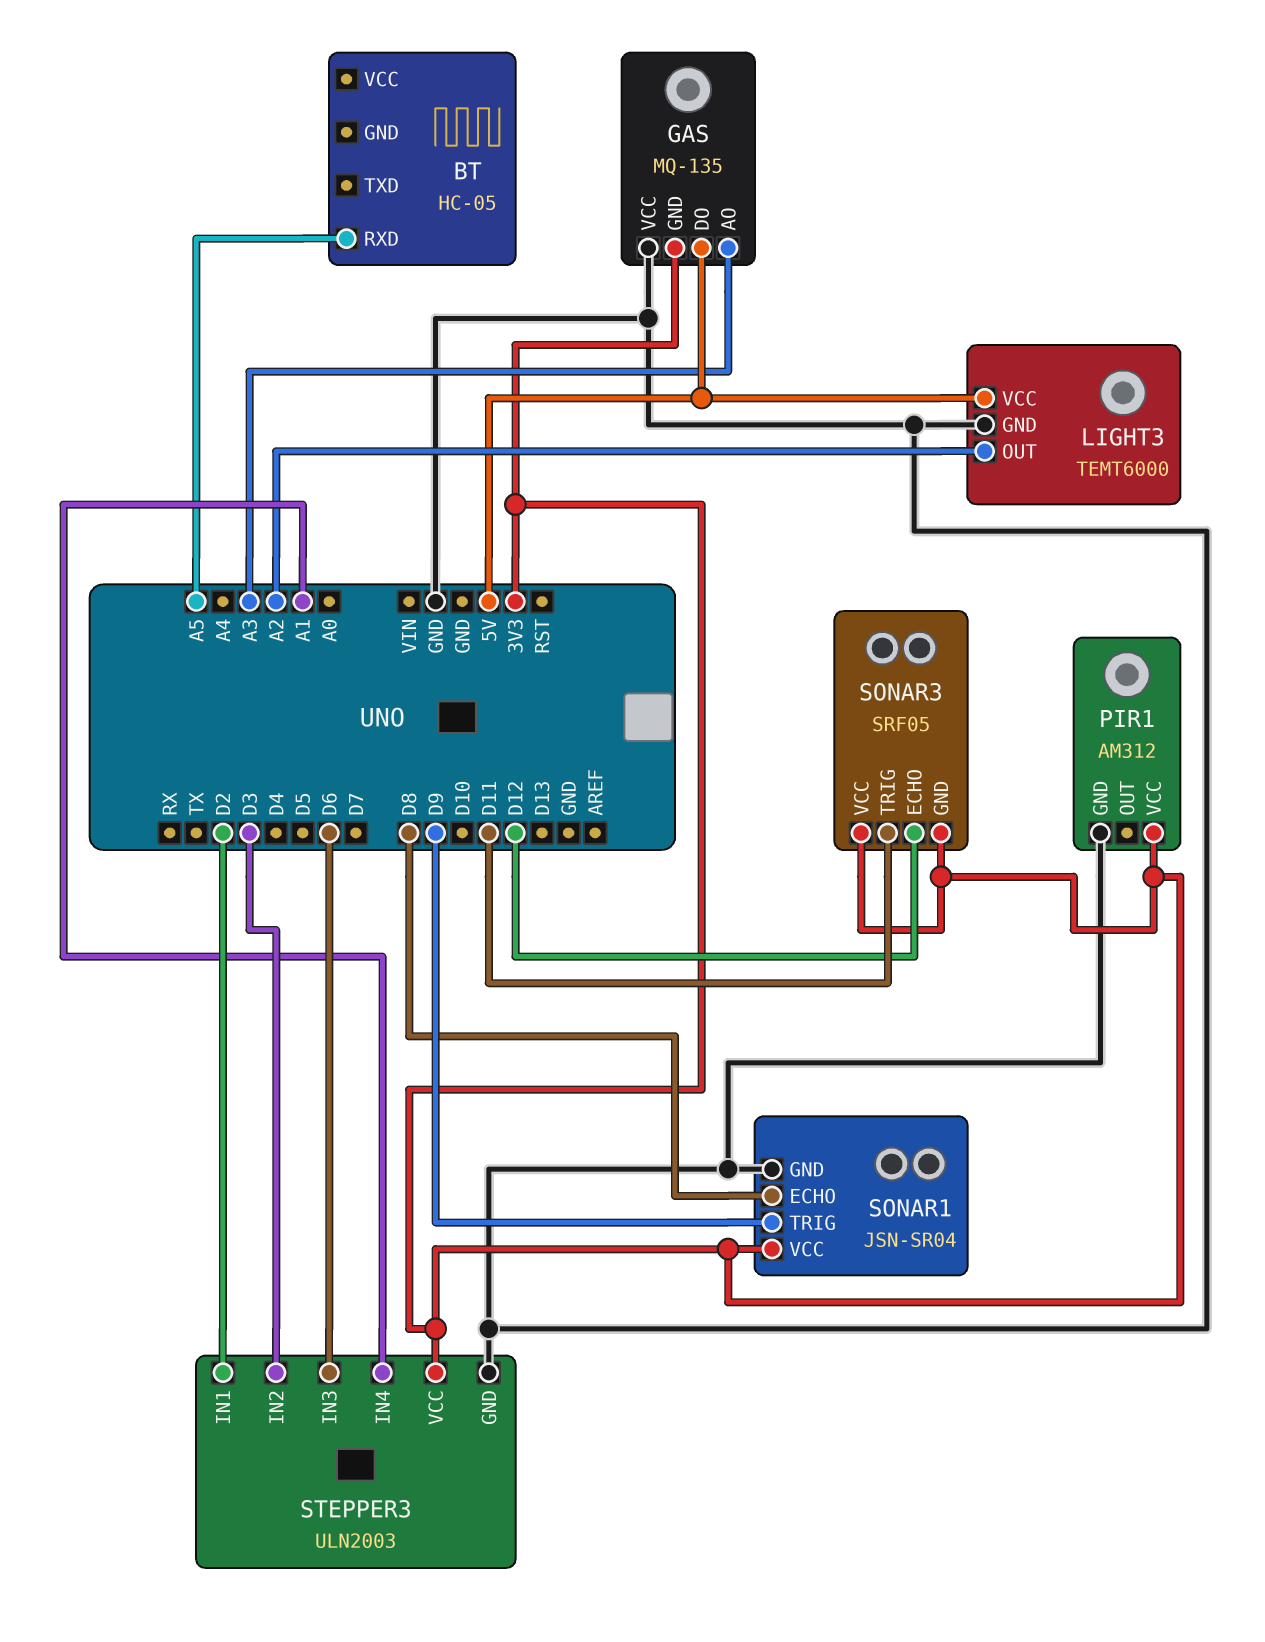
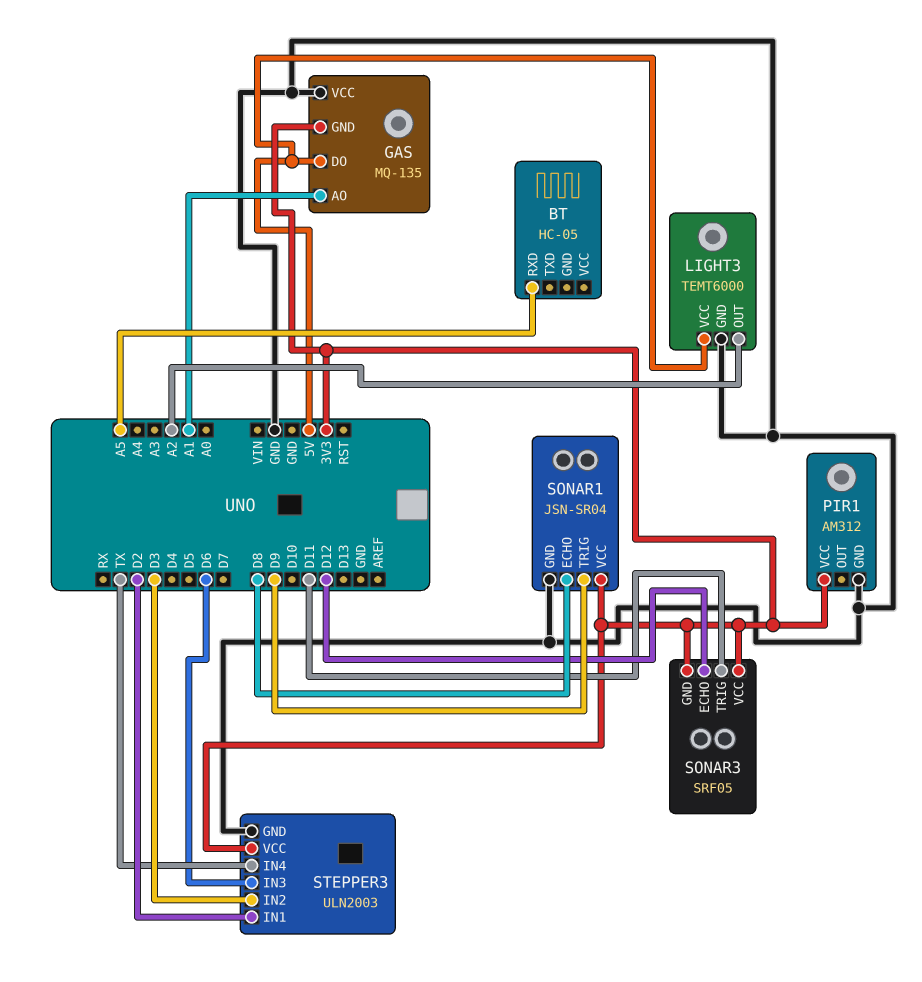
GAS pin AO: A3 -> A1
STEPPER3 pin IN4: A1 -> TX

